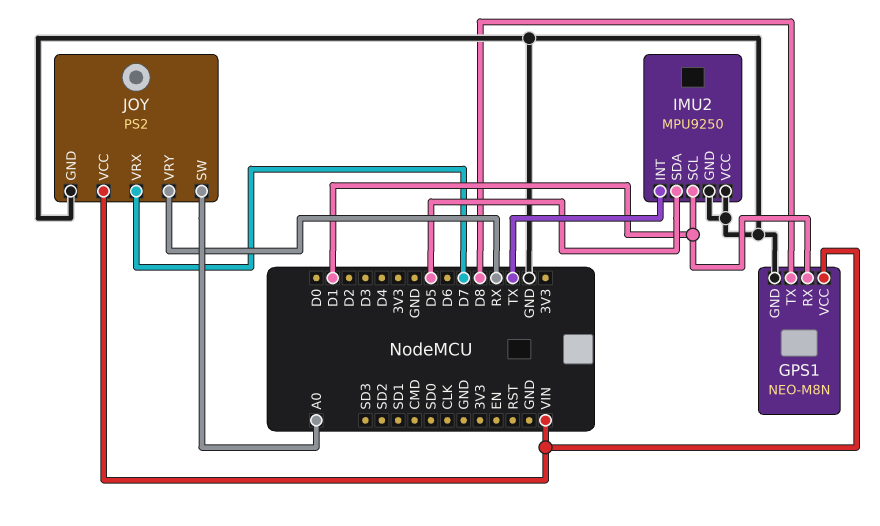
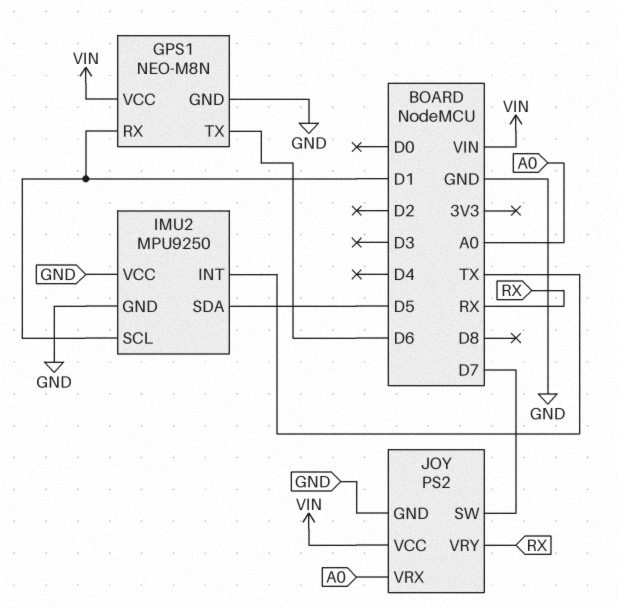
GPS1 pin TX: D8 -> D6
JOY pin SW: A0 -> D7
JOY pin VRX: D7 -> A0

